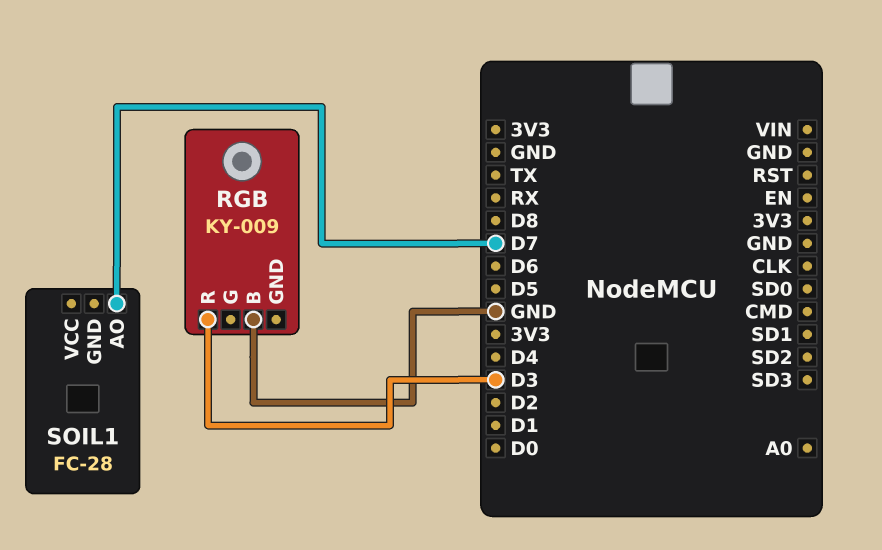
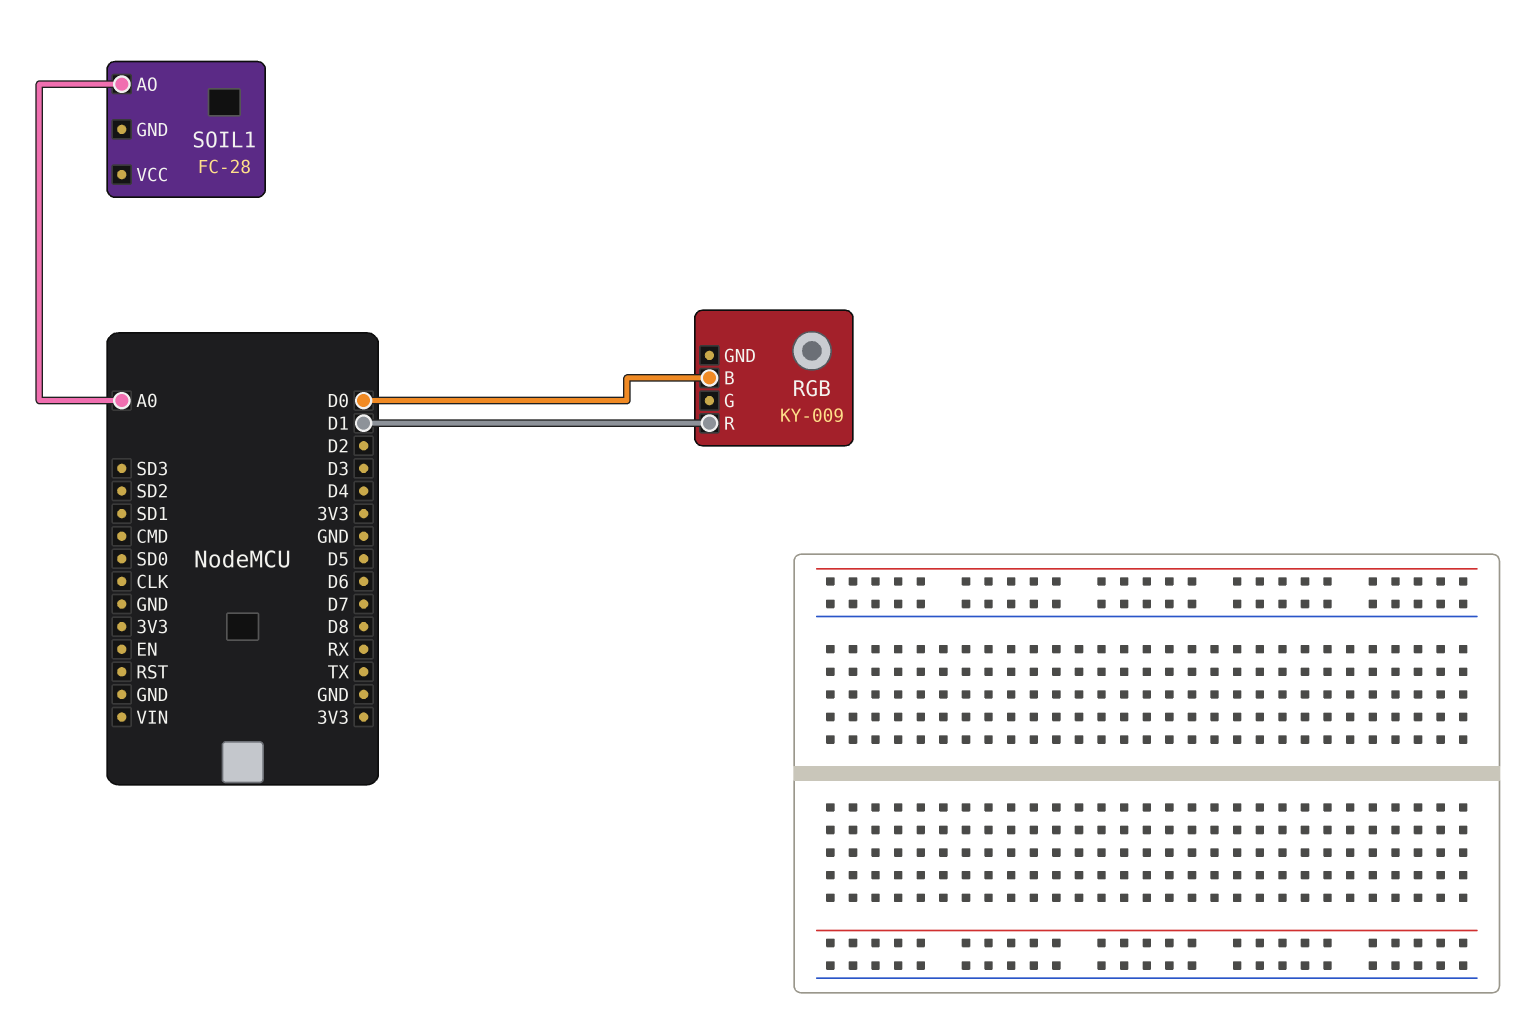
RGB pin B: GND -> D0
RGB pin R: D3 -> D1
SOIL1 pin AO: D7 -> A0

